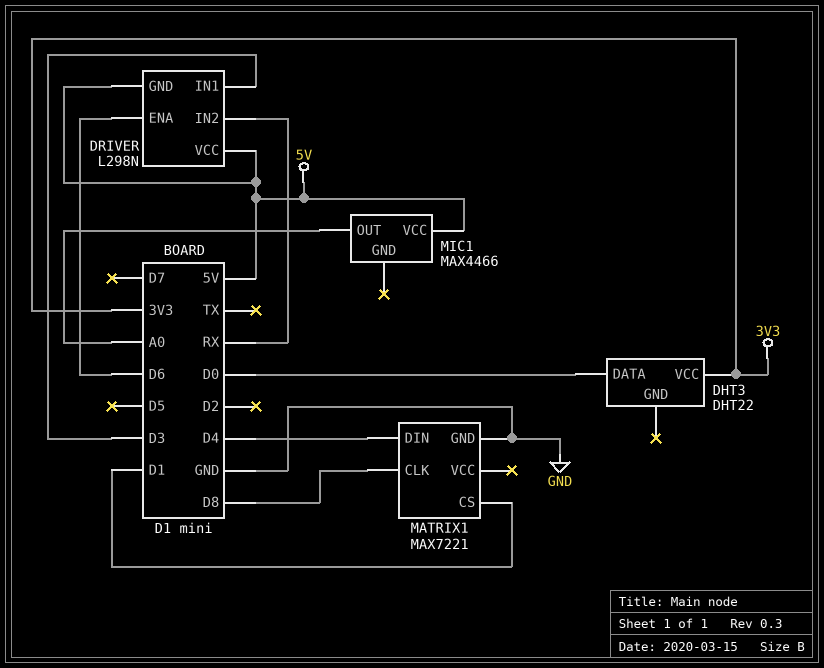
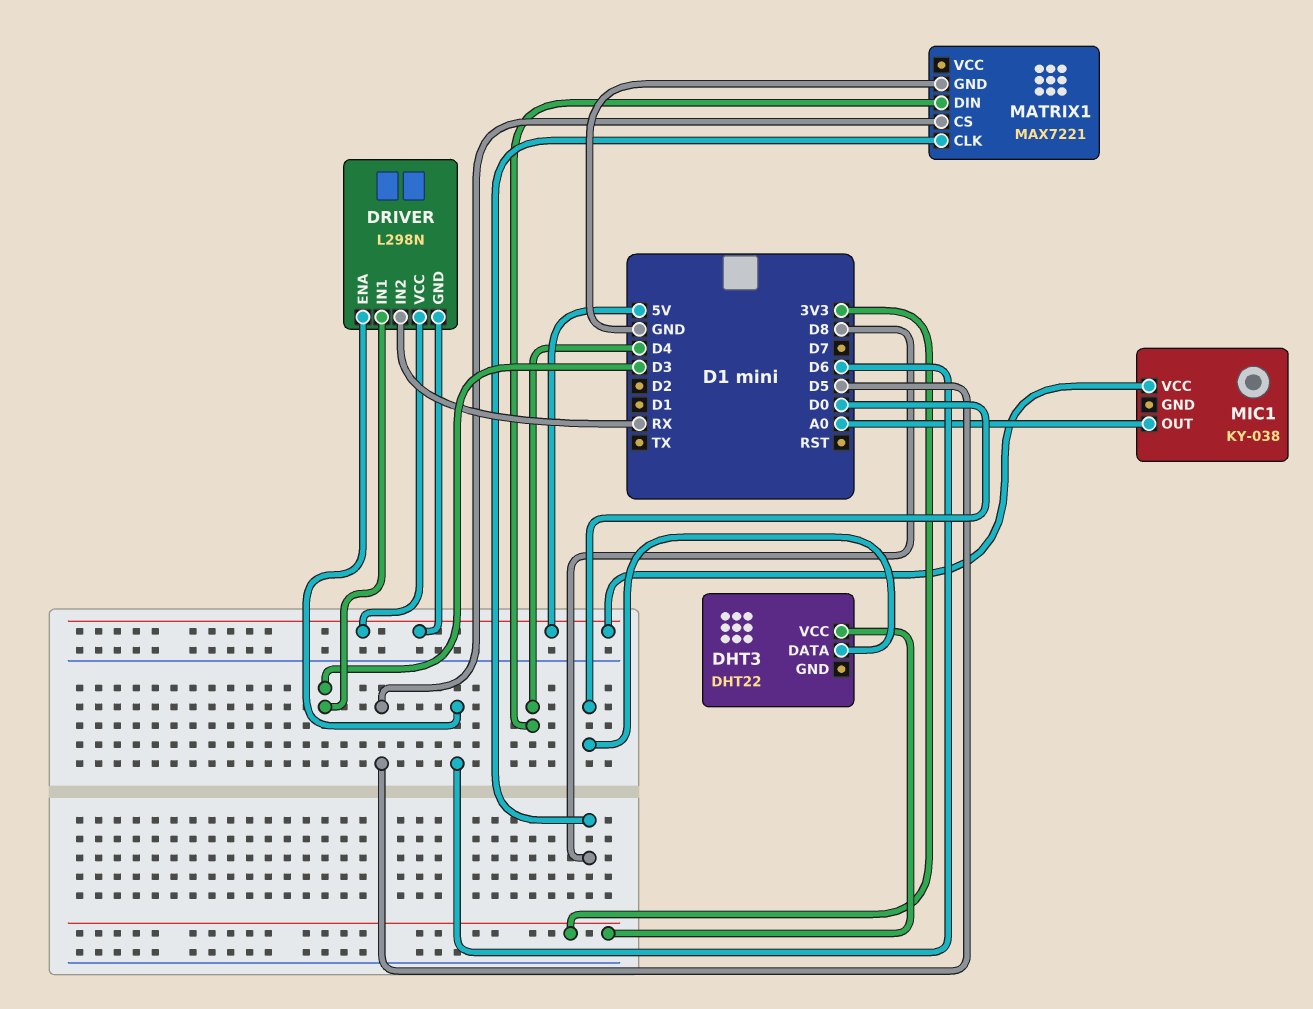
MATRIX1 pin CS: D1 -> D5
MIC1: MAX4466 -> KY-038

